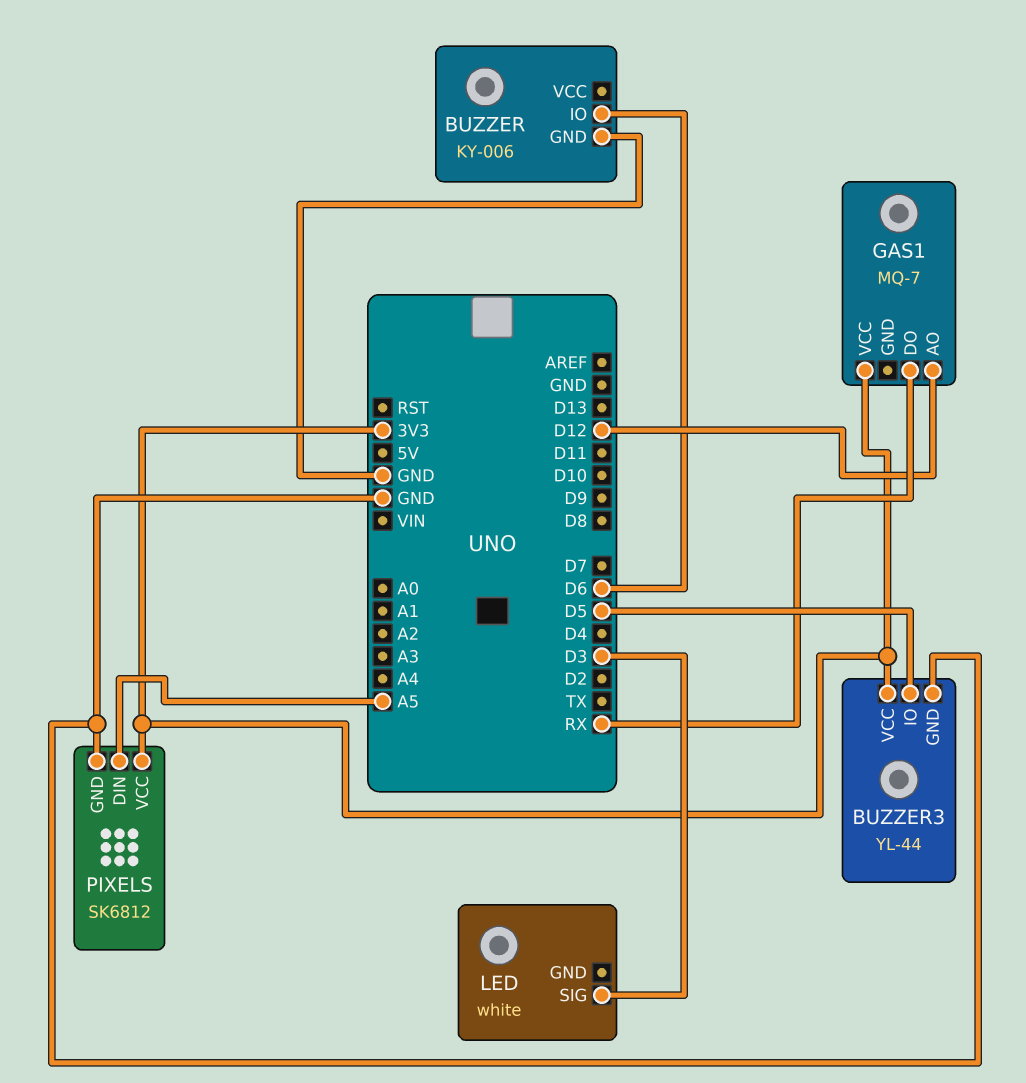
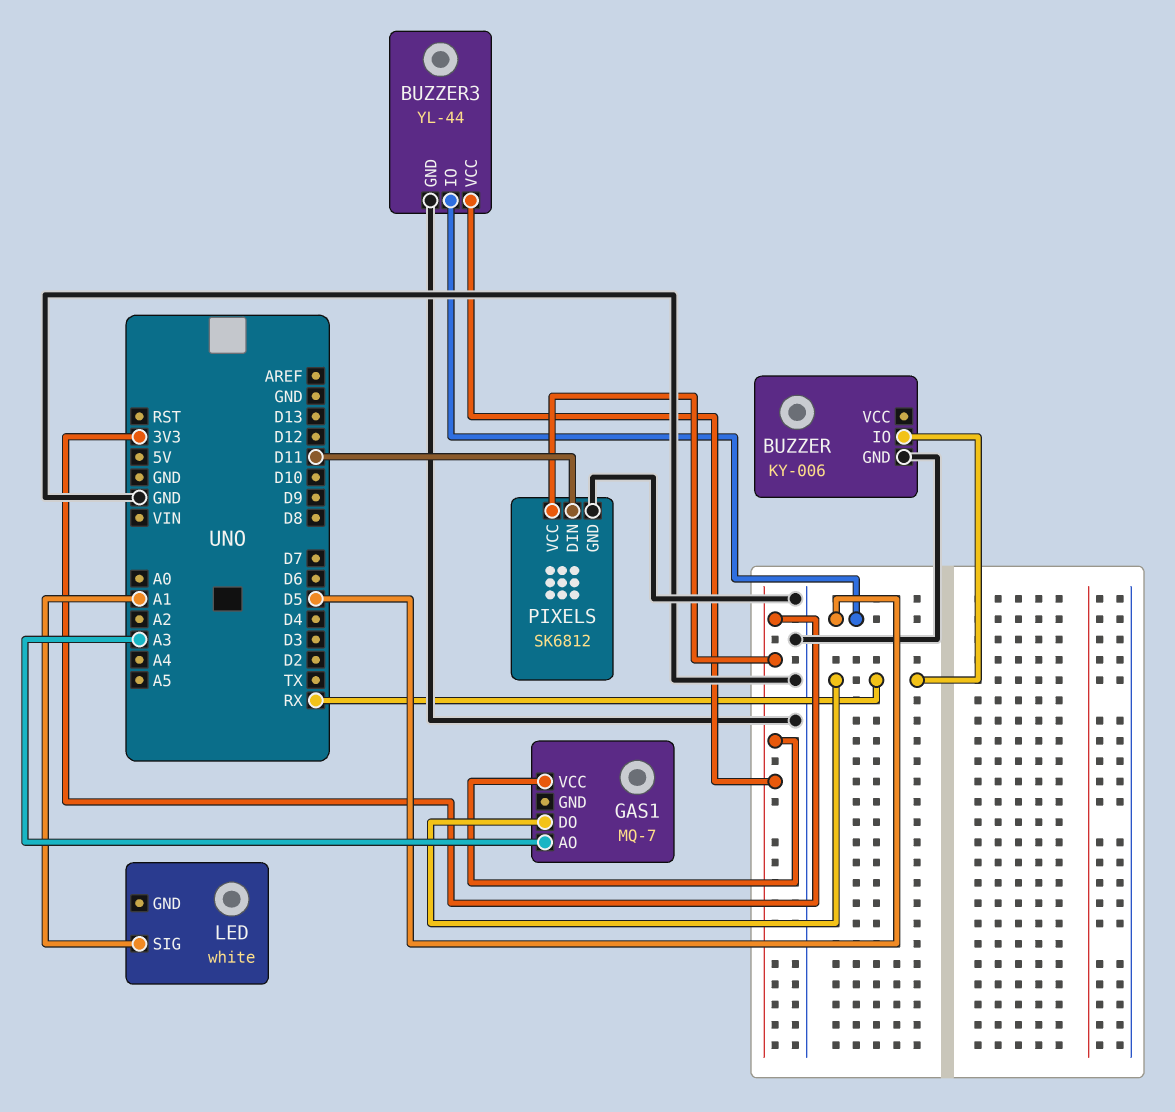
BUZZER pin IO: D6 -> RX
GAS1 pin AO: D12 -> A3
LED pin SIG: D3 -> A1
PIXELS pin DIN: A5 -> D11

